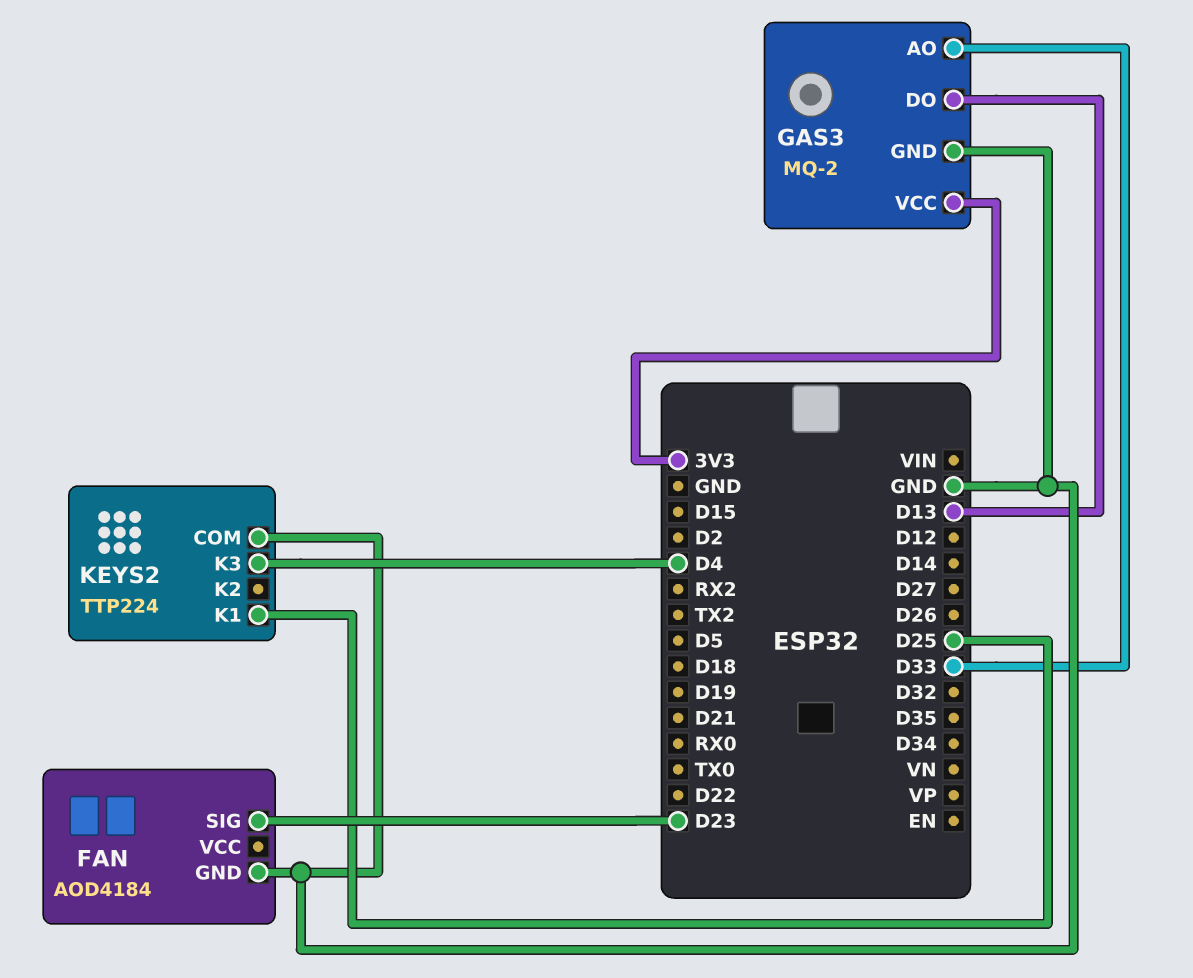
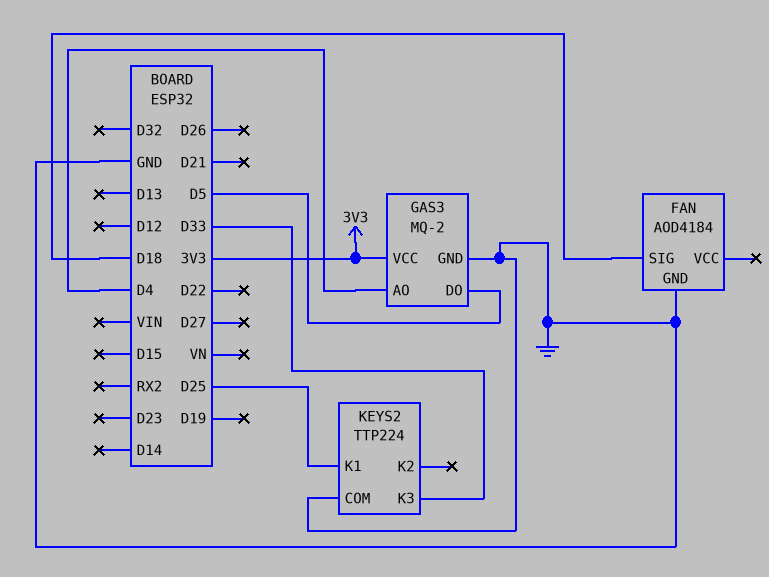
FAN pin SIG: D23 -> D18
GAS3 pin AO: D33 -> D4
GAS3 pin DO: D13 -> D5
KEYS2 pin K3: D4 -> D33

